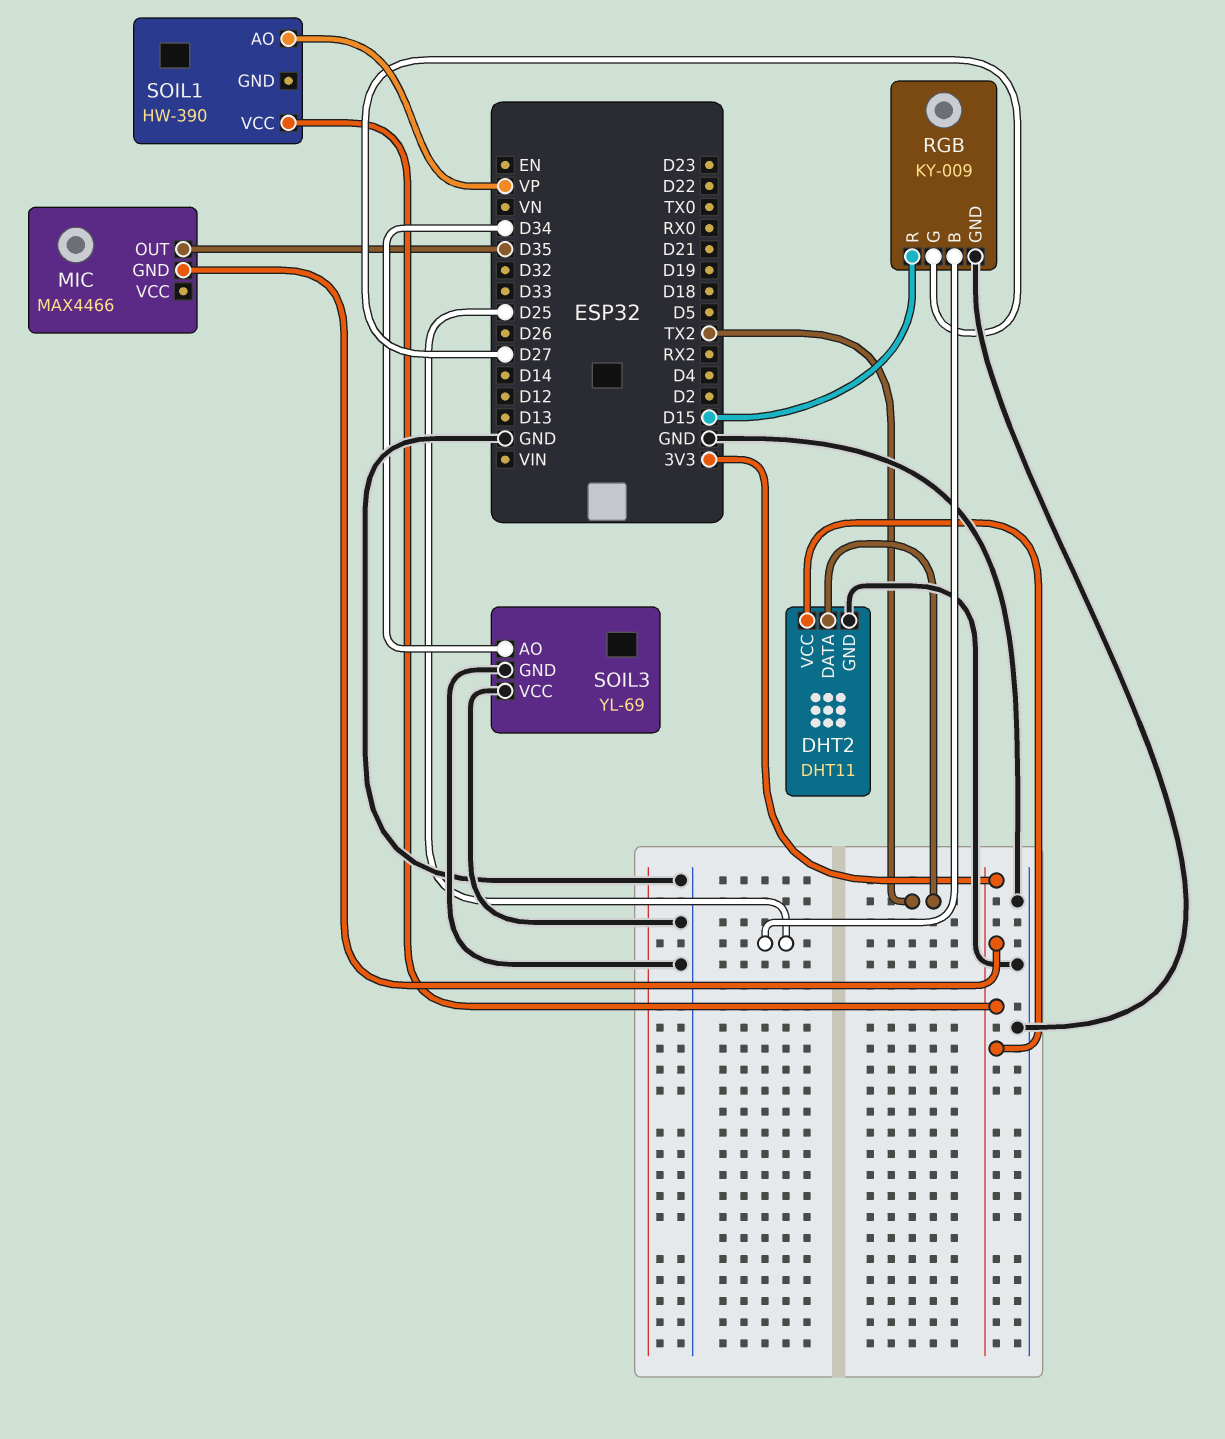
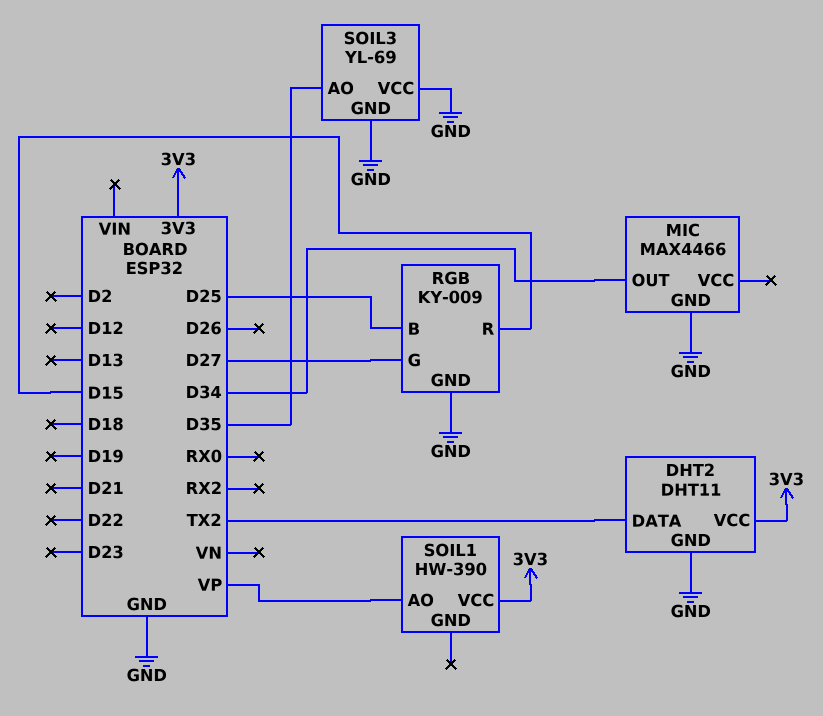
MIC pin GND: 3V3 -> GND
MIC pin OUT: D35 -> D34
SOIL3 pin AO: D34 -> D35

